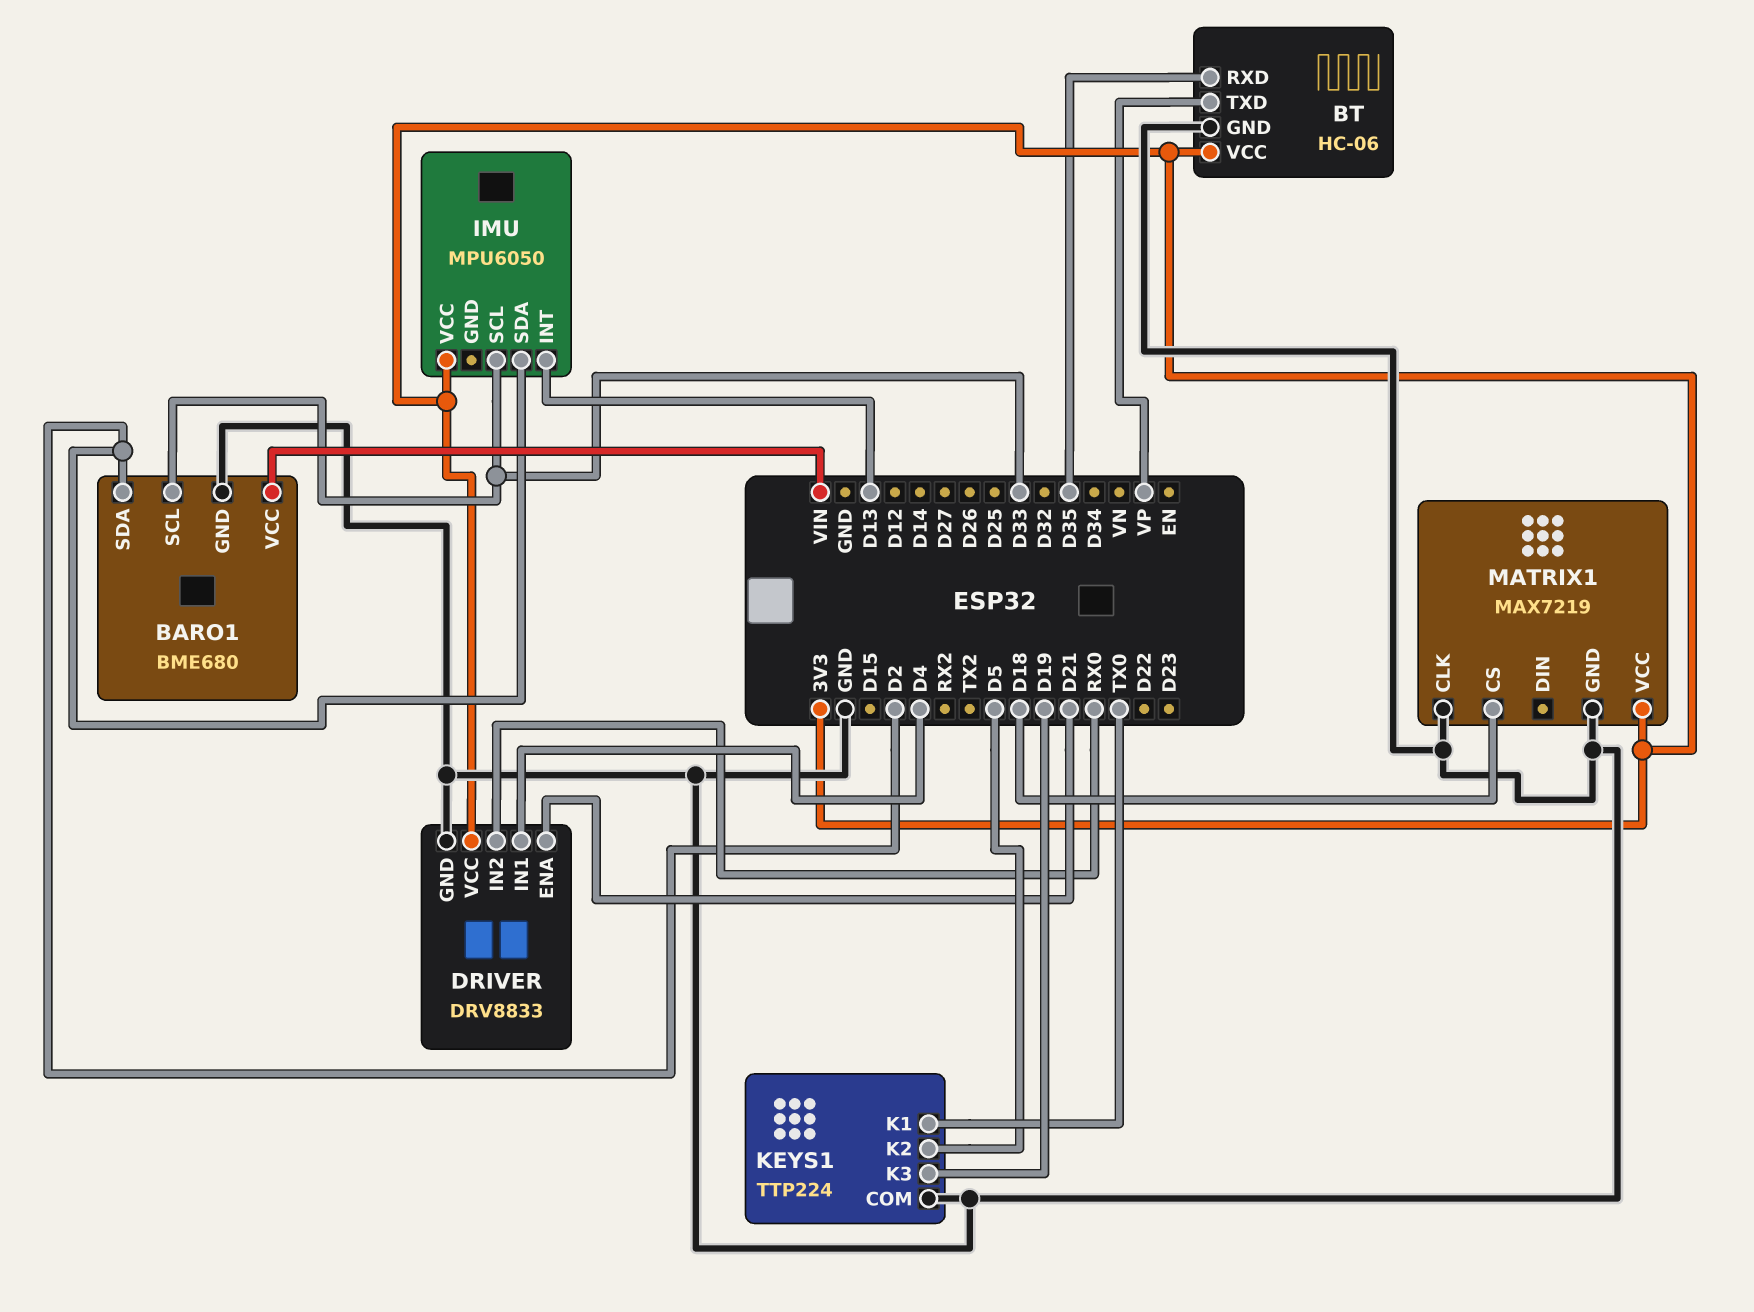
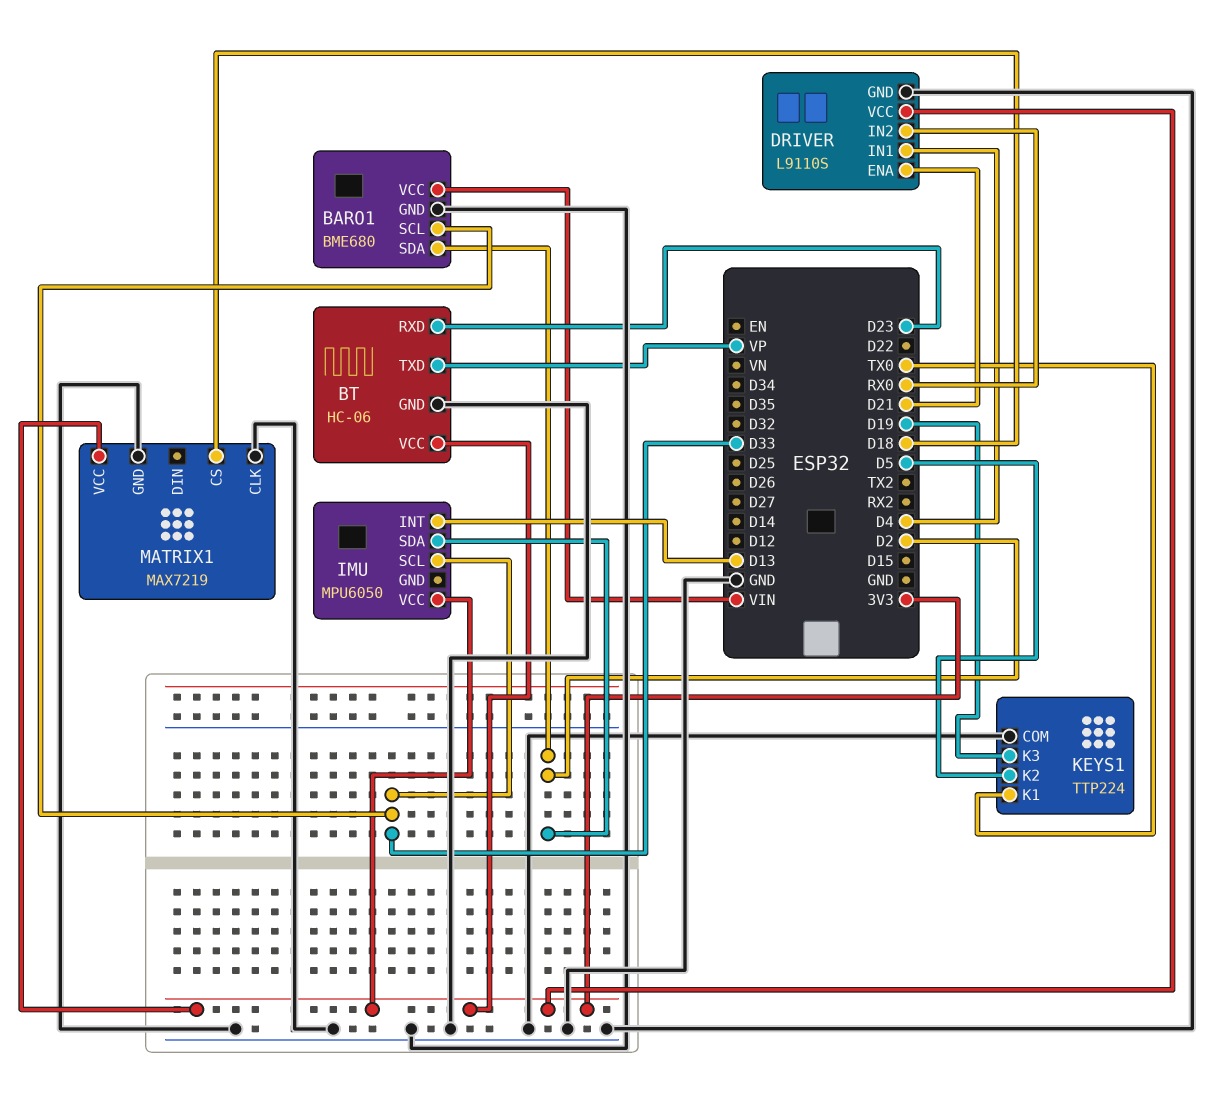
BT pin RXD: D35 -> D23
DRIVER: DRV8833 -> L9110S

